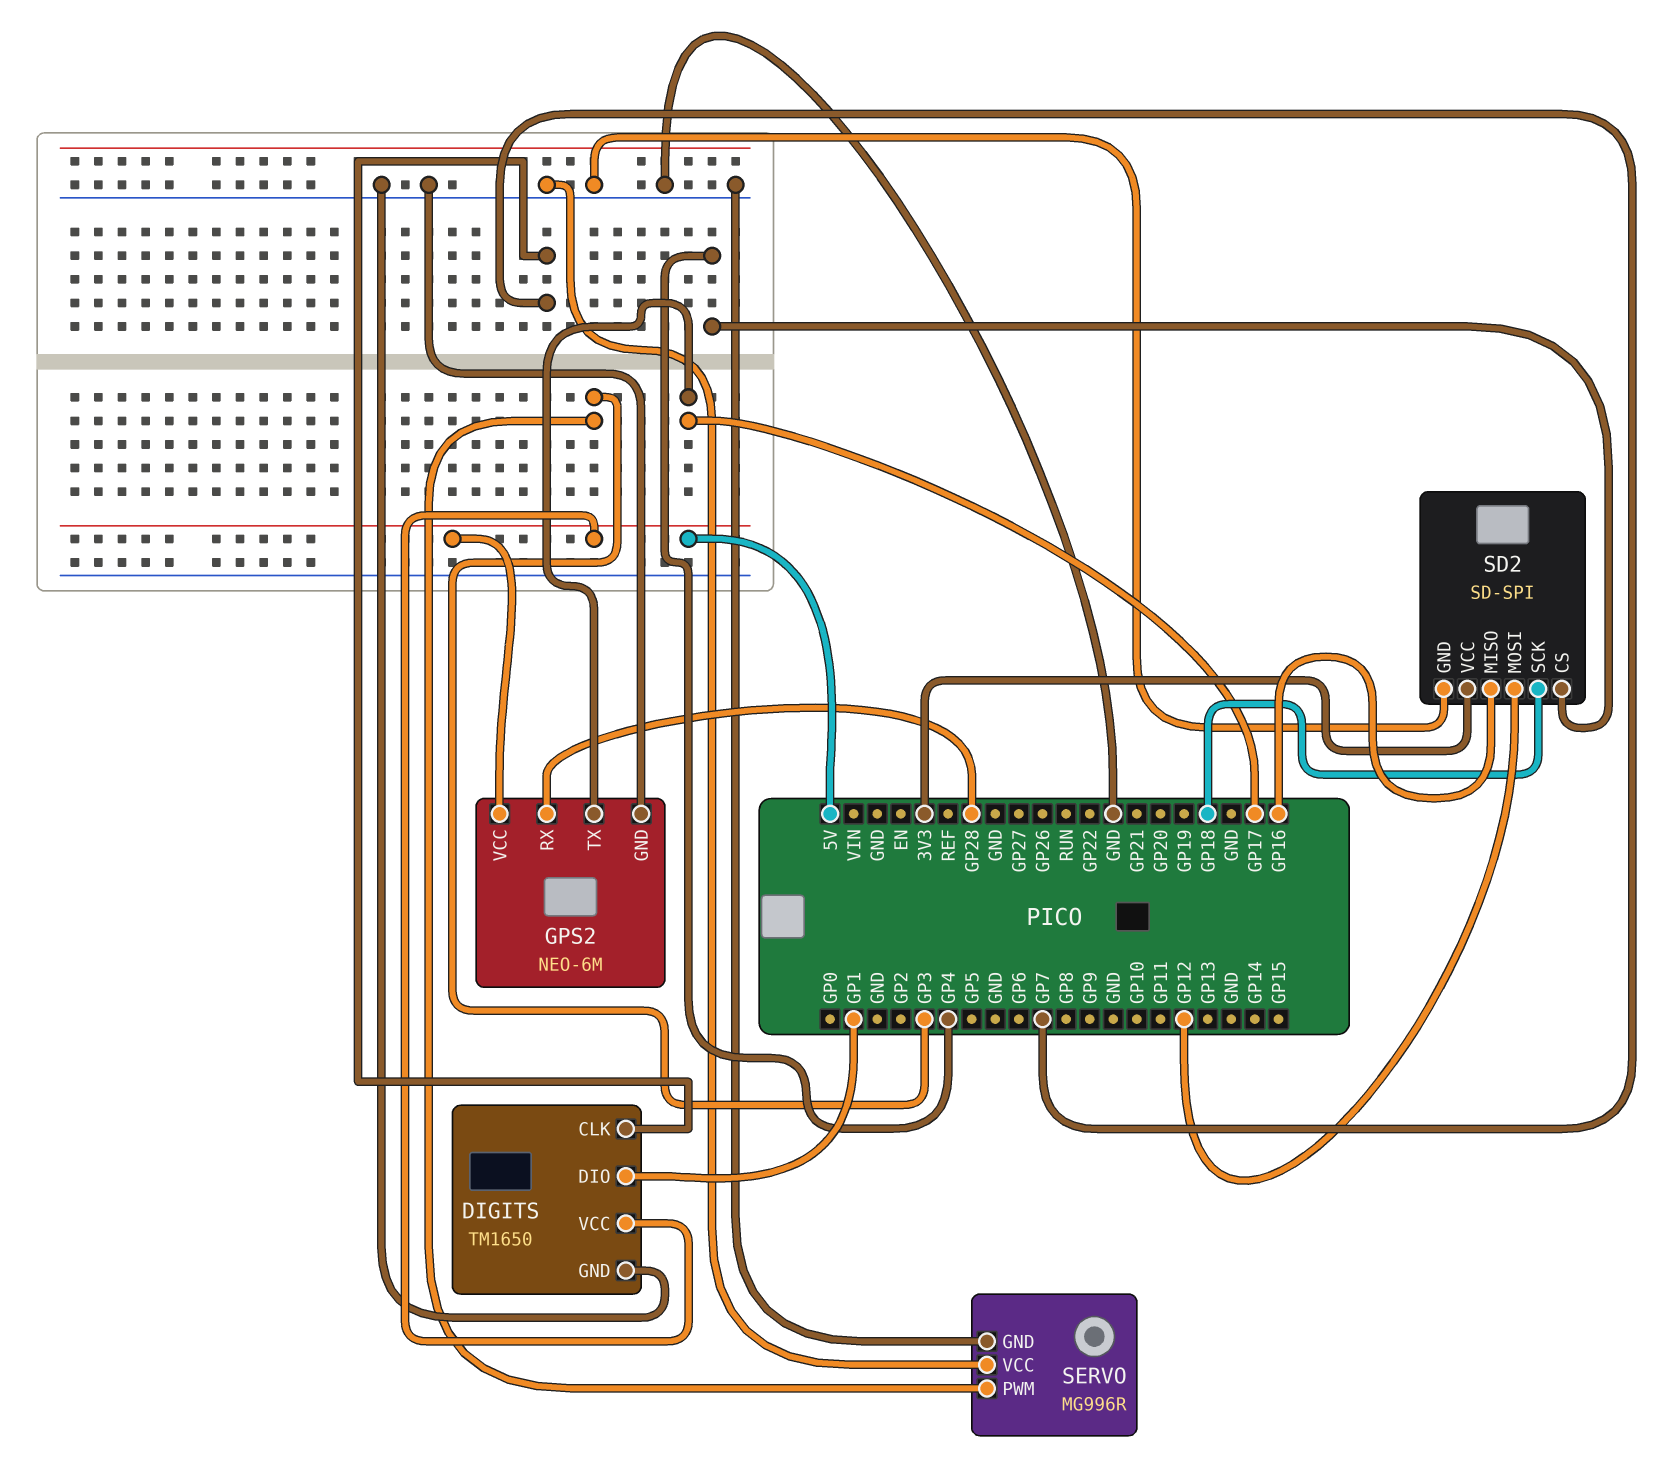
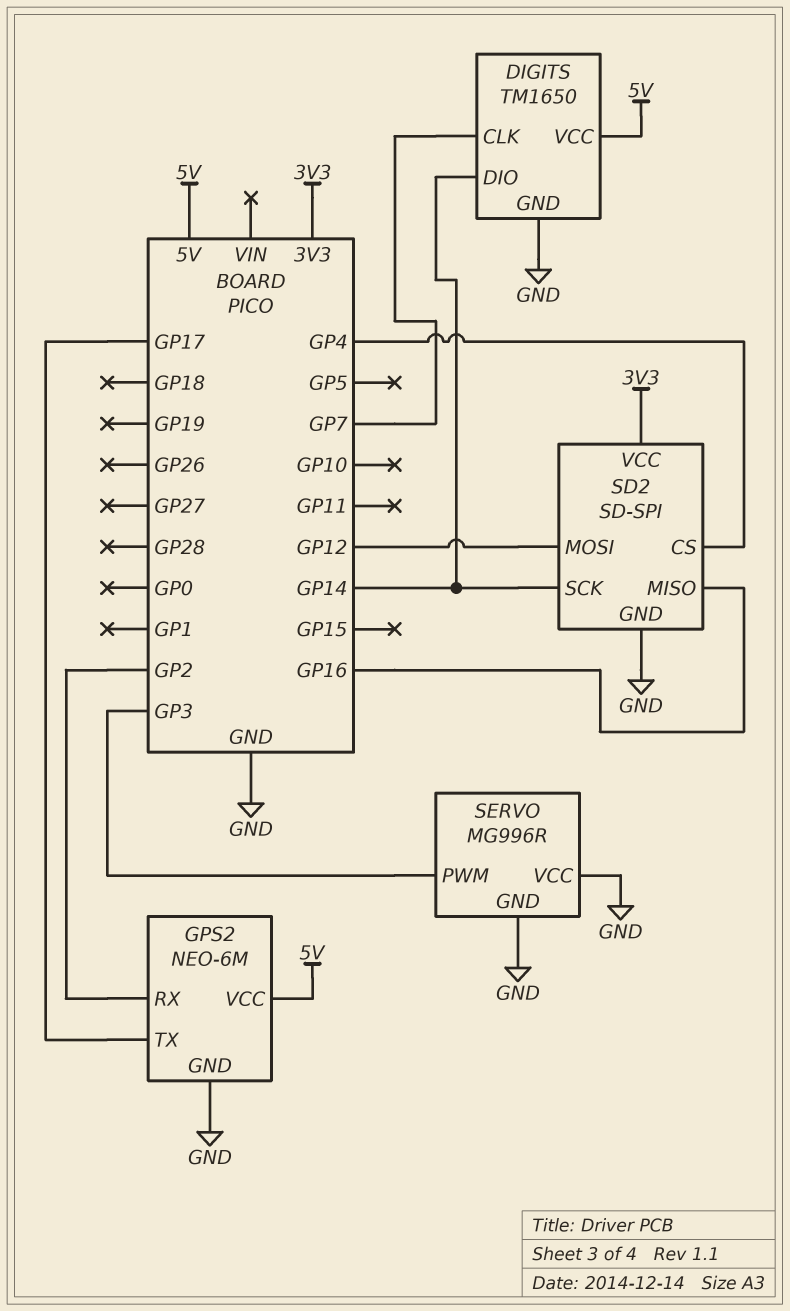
DIGITS pin DIO: GP1 -> GP14
GPS2 pin RX: GP28 -> GP2
SD2 pin SCK: GP18 -> GP14

